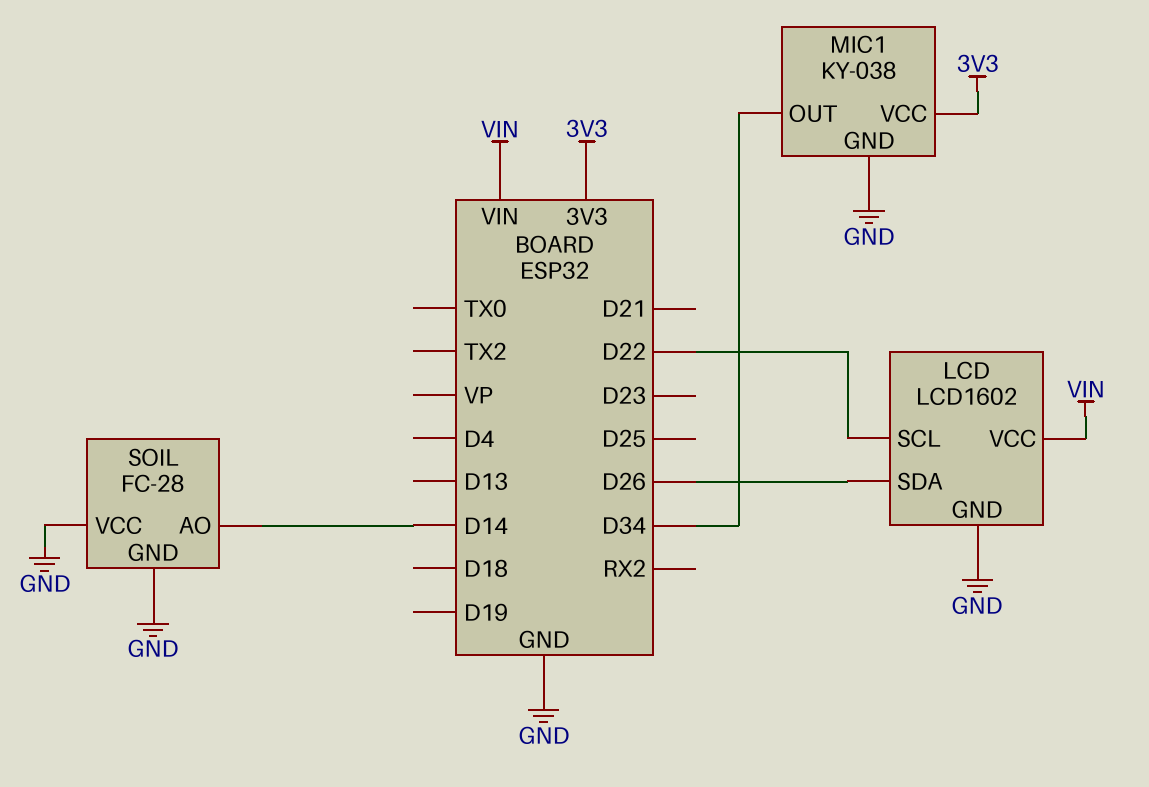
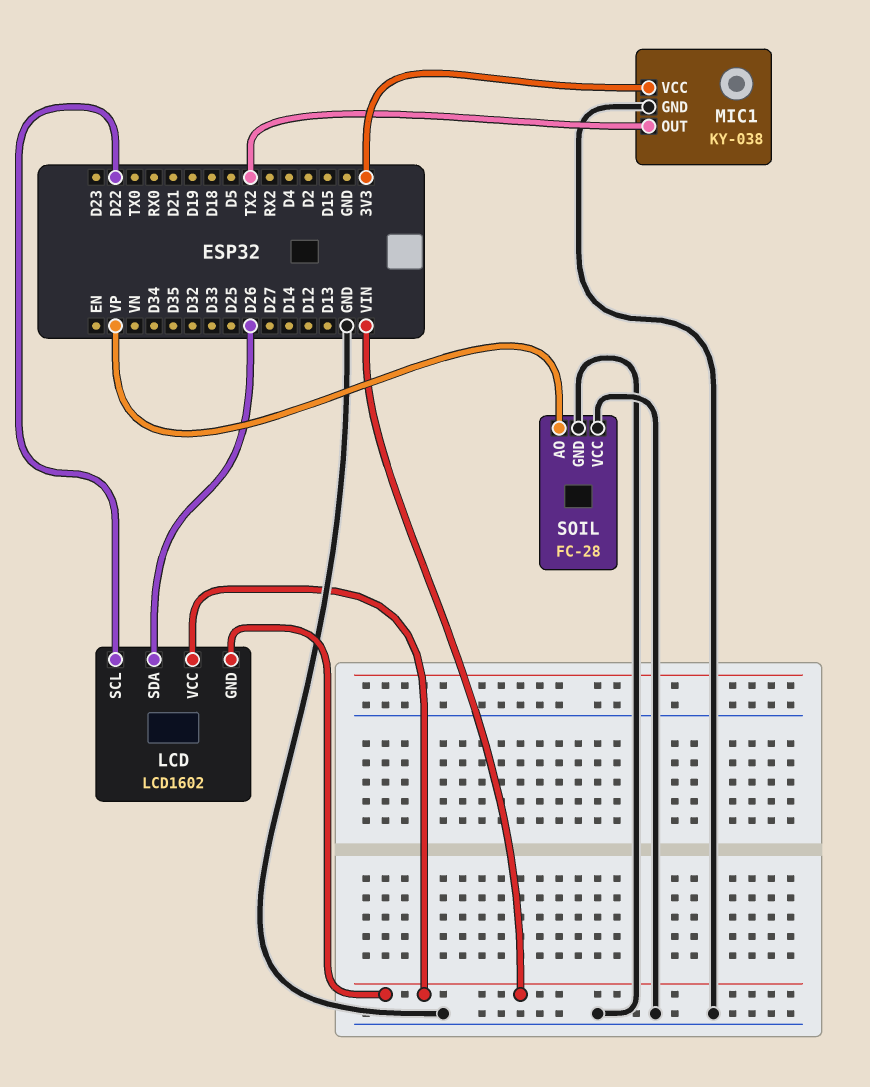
LCD pin GND: GND -> VIN
MIC1 pin OUT: D34 -> TX2
SOIL pin AO: D14 -> VP

